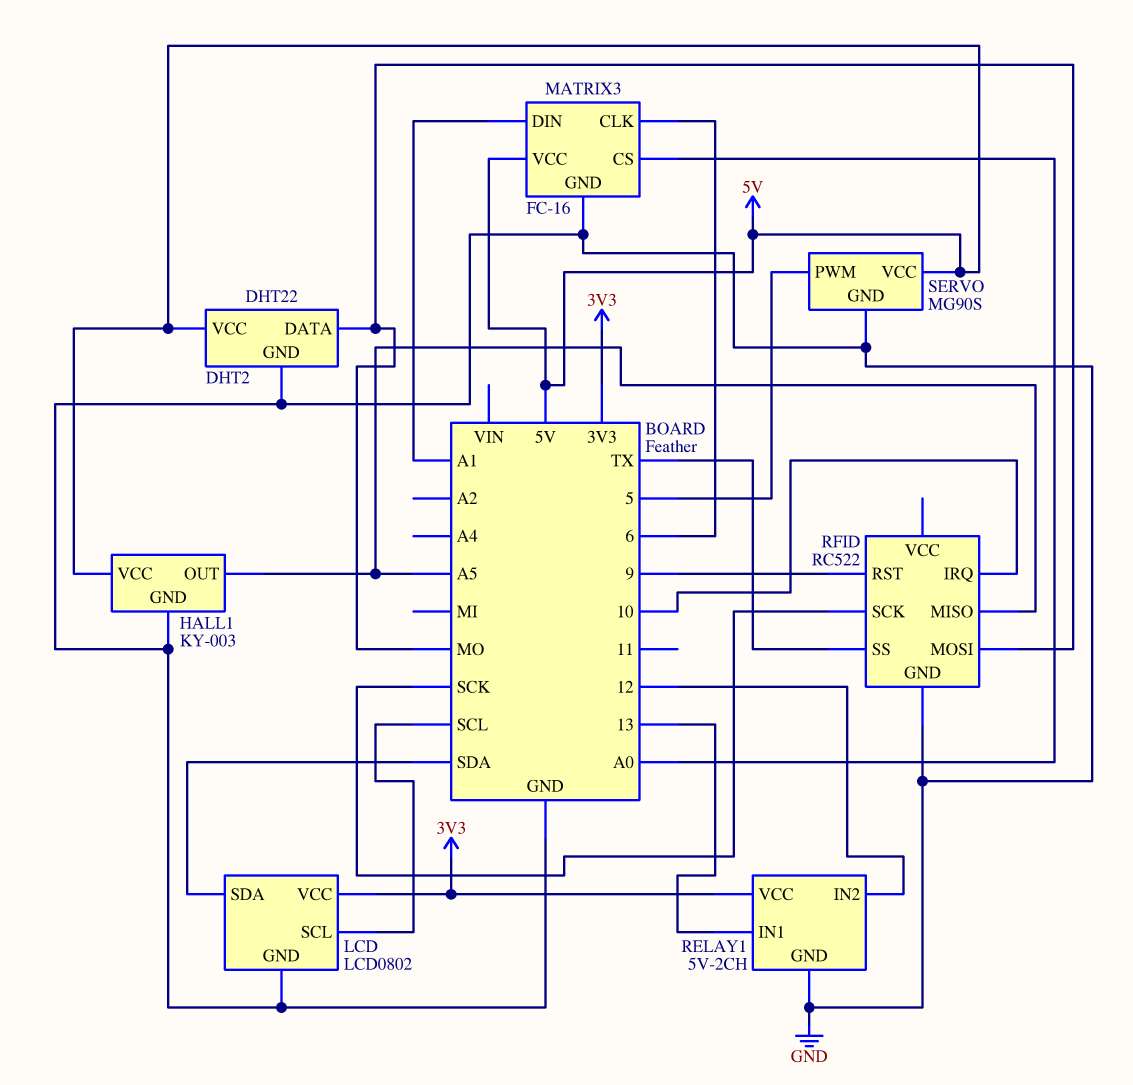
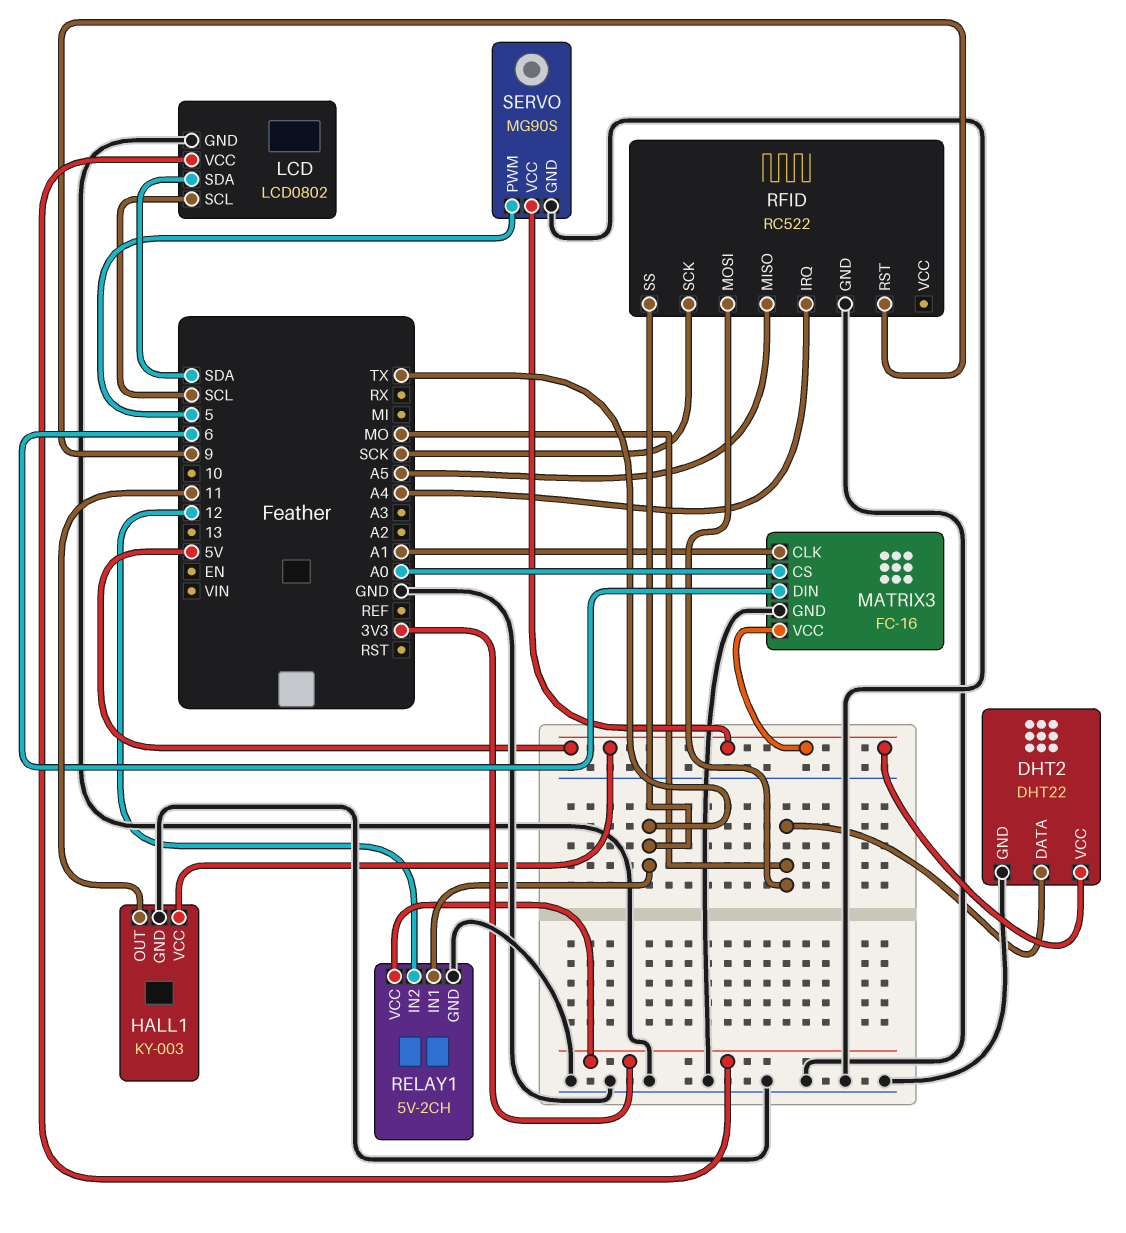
HALL1 pin OUT: A5 -> 11
MATRIX3 pin CLK: 6 -> A1
MATRIX3 pin DIN: A1 -> 6
RELAY1 pin IN1: 13 -> TX
RFID pin IRQ: 10 -> A4

